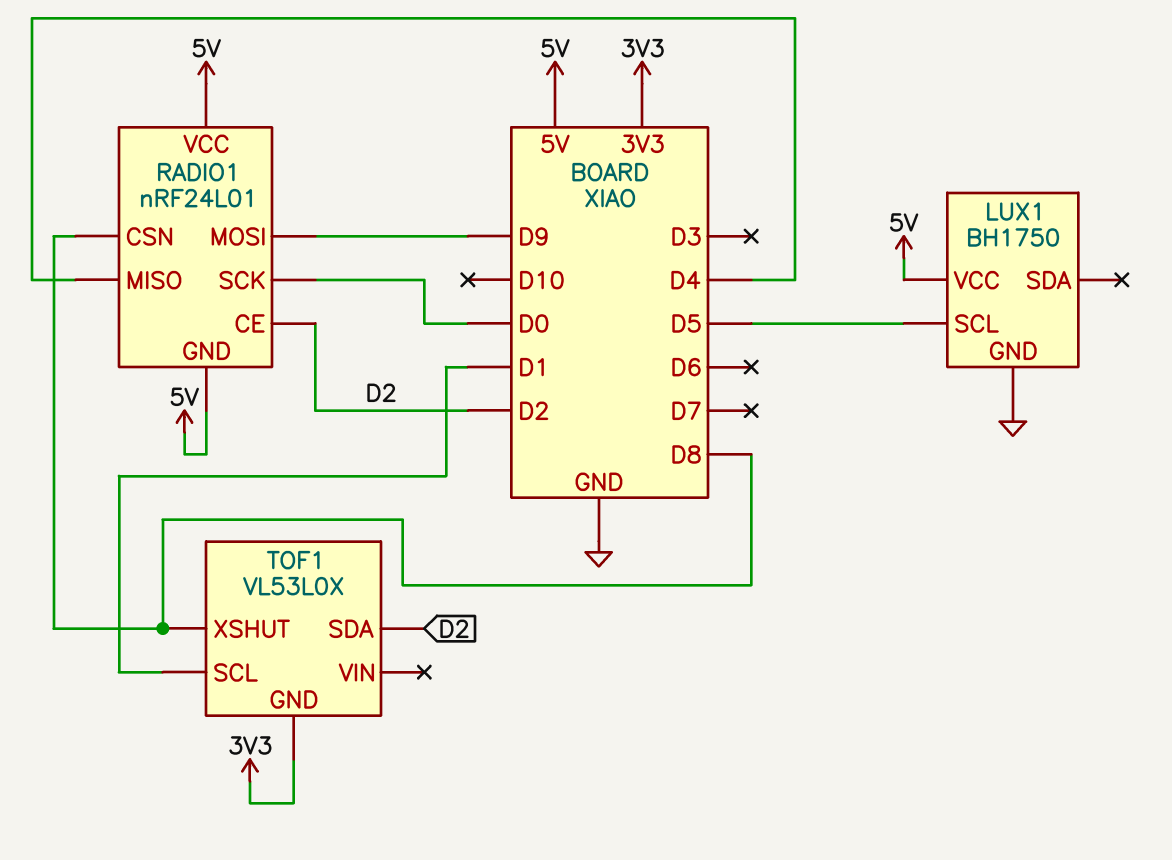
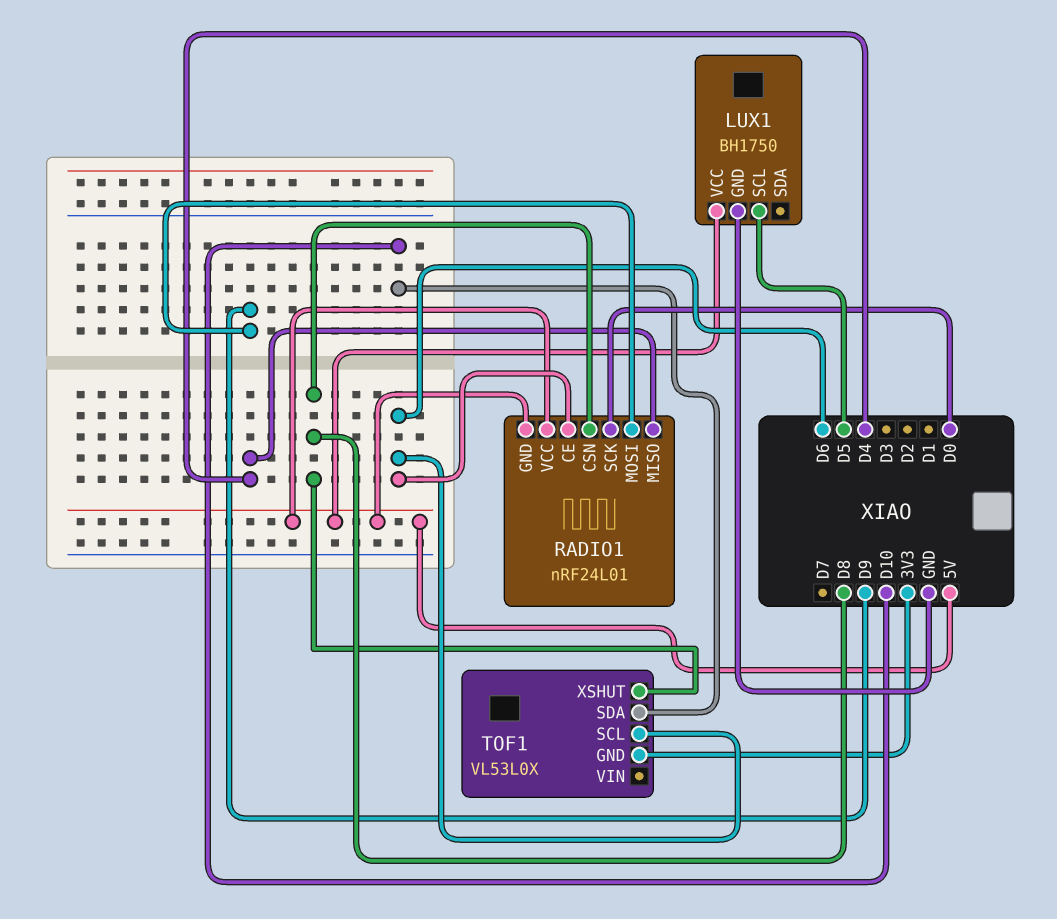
RADIO1 pin CE: D2 -> D6
TOF1 pin SCL: D1 -> D6
TOF1 pin SDA: D2 -> D10

